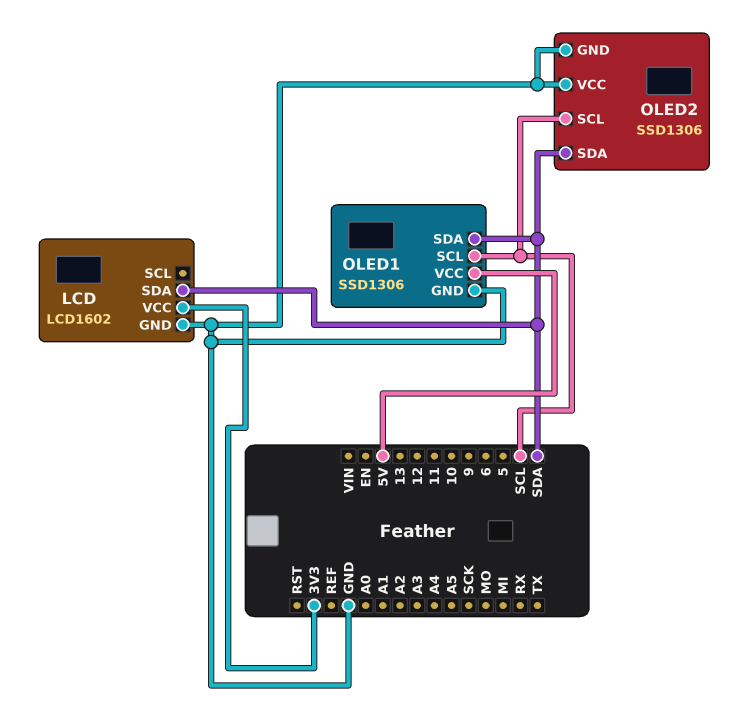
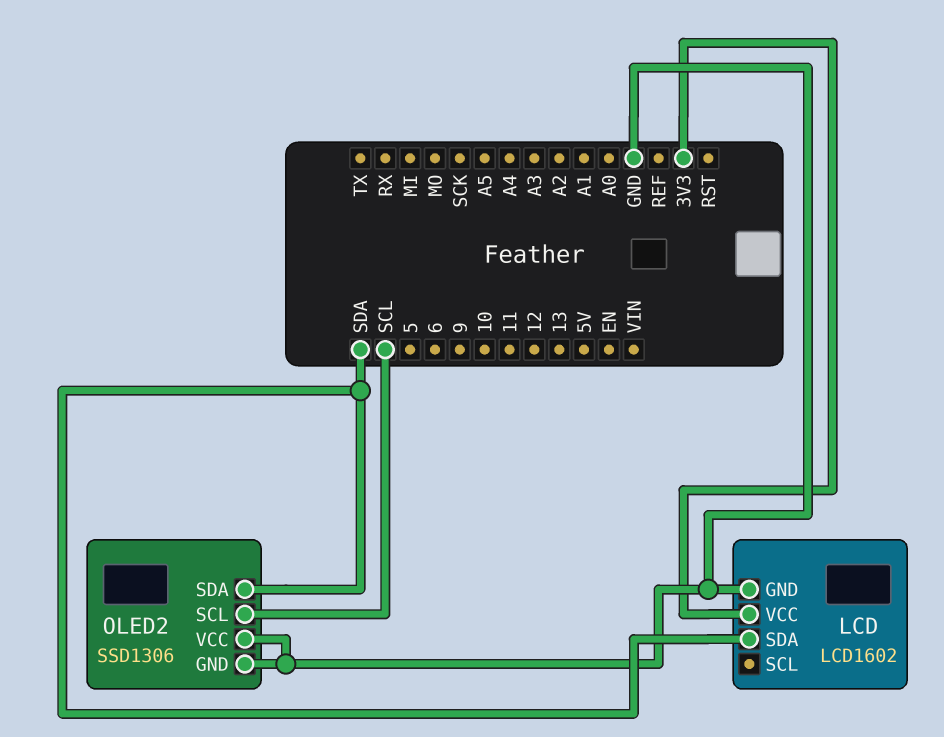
OLED1: SSD1306 -> none
OLED1 pin GND: GND -> none
OLED1 pin SCL: SCL -> none
OLED1 pin SDA: SDA -> none
OLED1 pin VCC: 5V -> none

